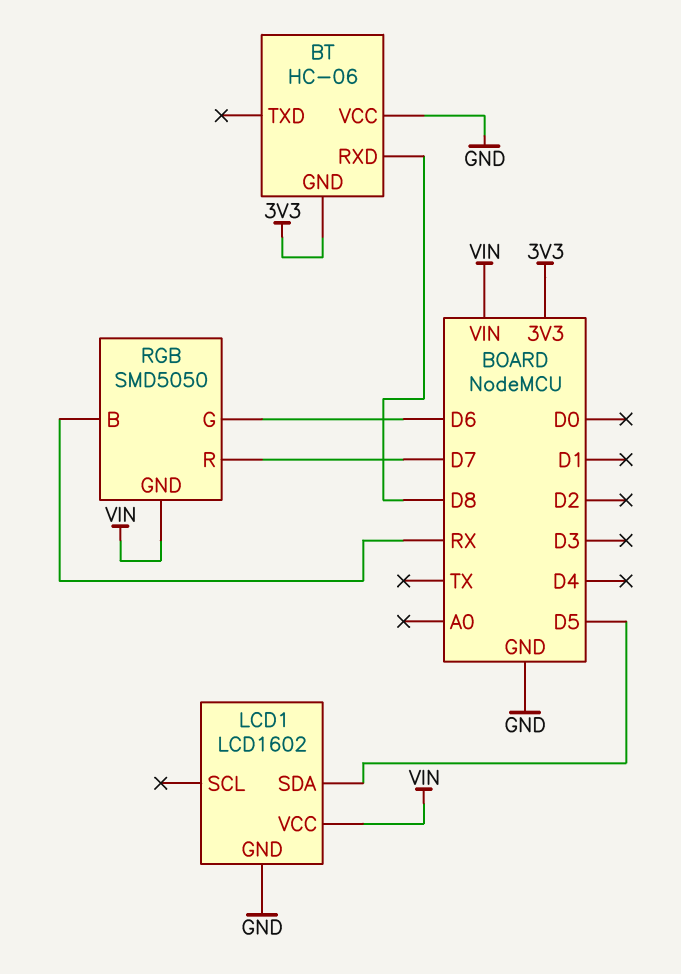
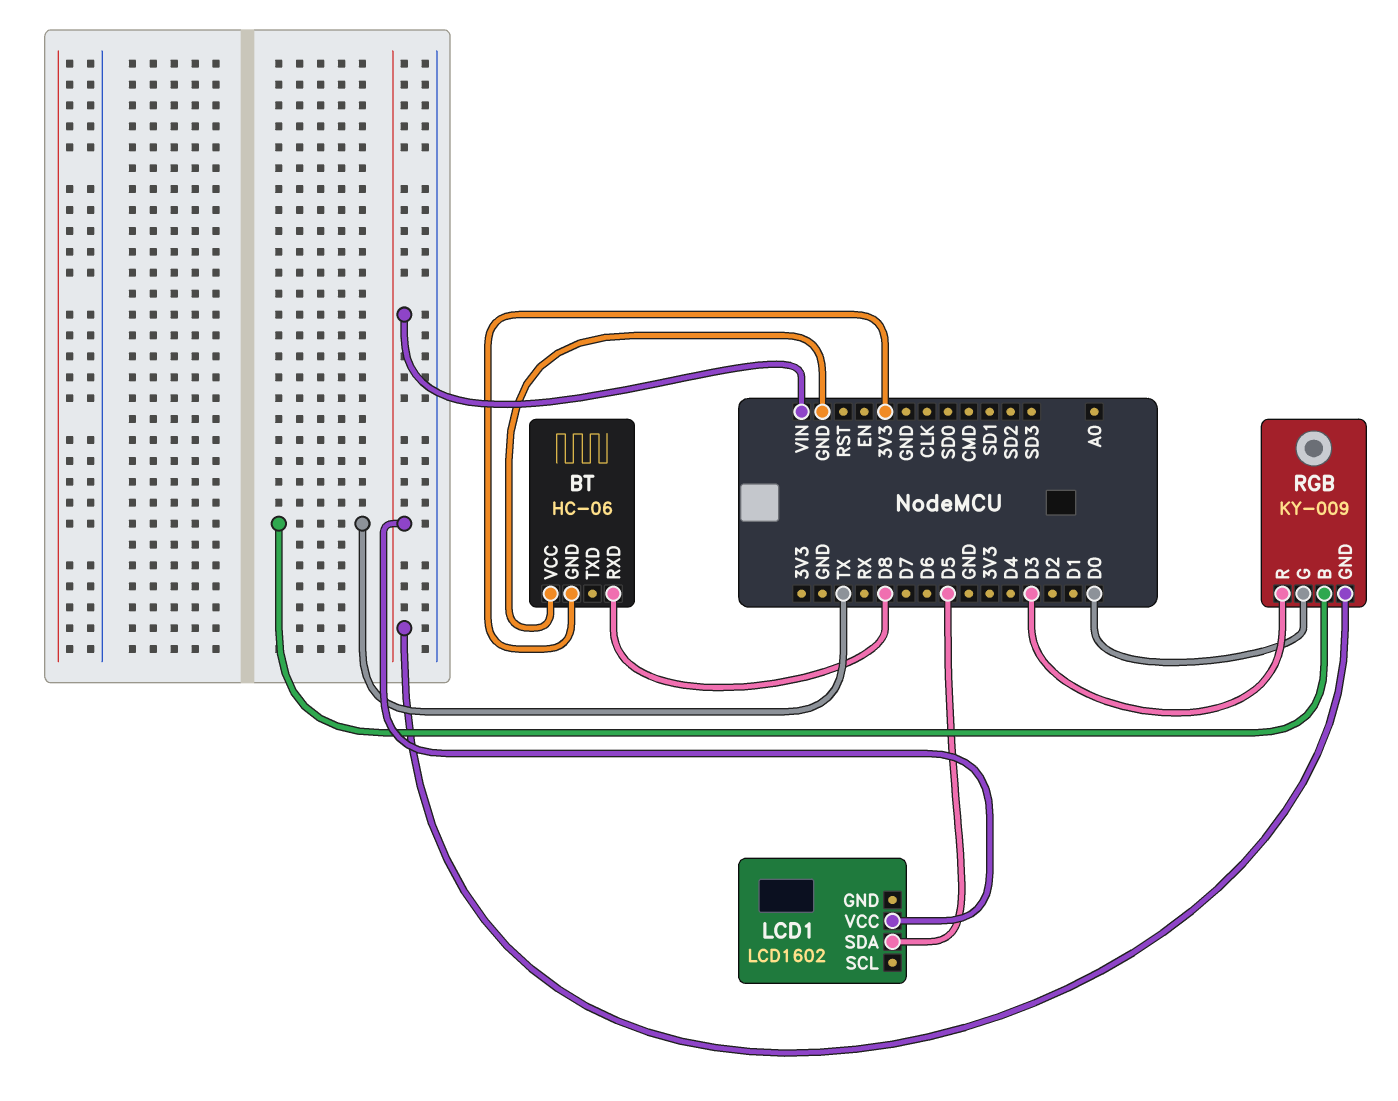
LCD1 pin GND: GND -> none
RGB: SMD5050 -> KY-009
RGB pin B: RX -> TX
RGB pin G: D6 -> D0
RGB pin R: D7 -> D3

